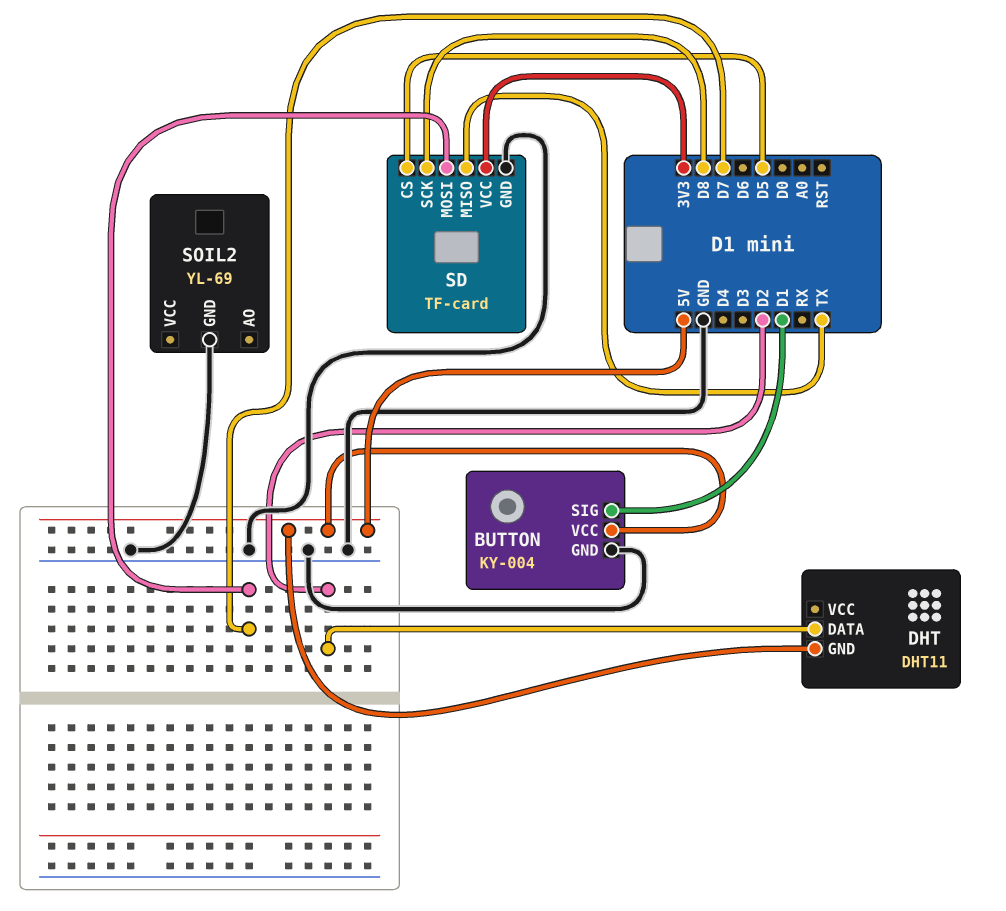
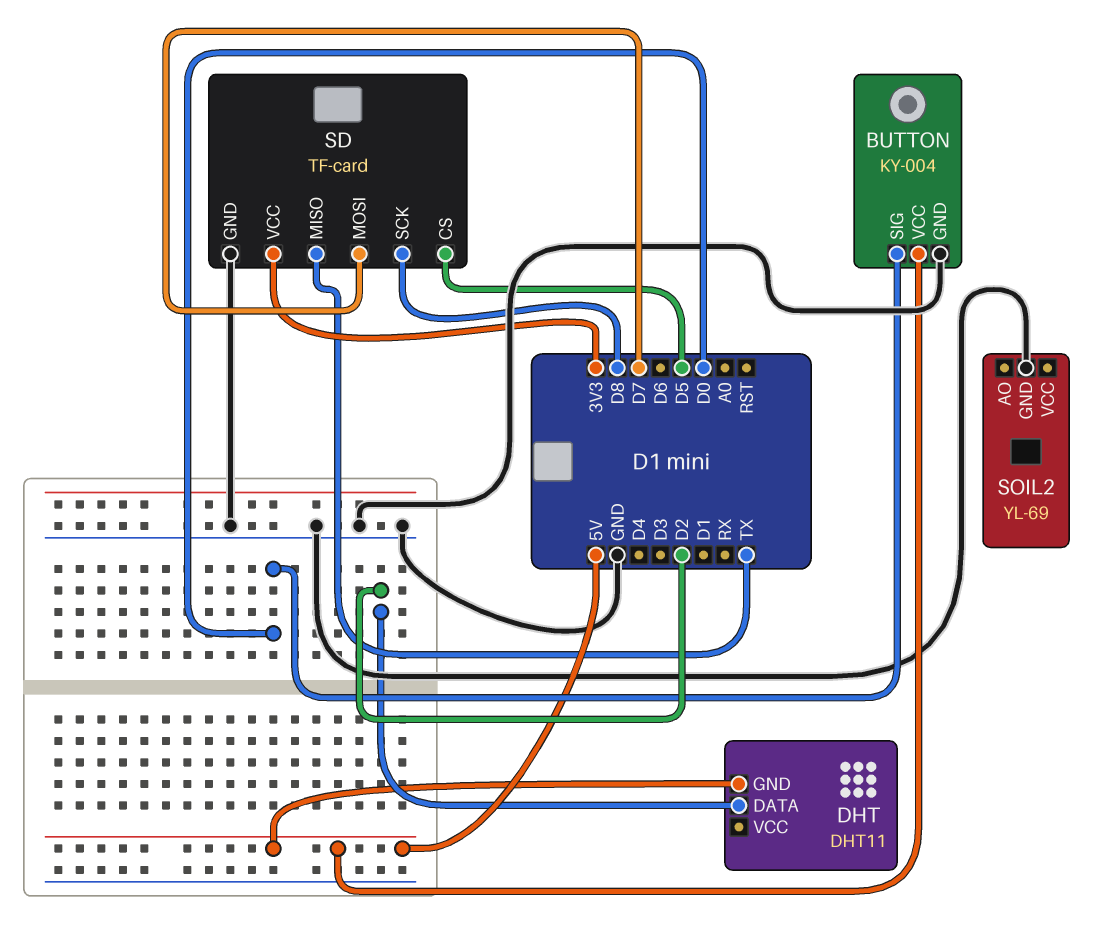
BUTTON pin SIG: D1 -> D0

